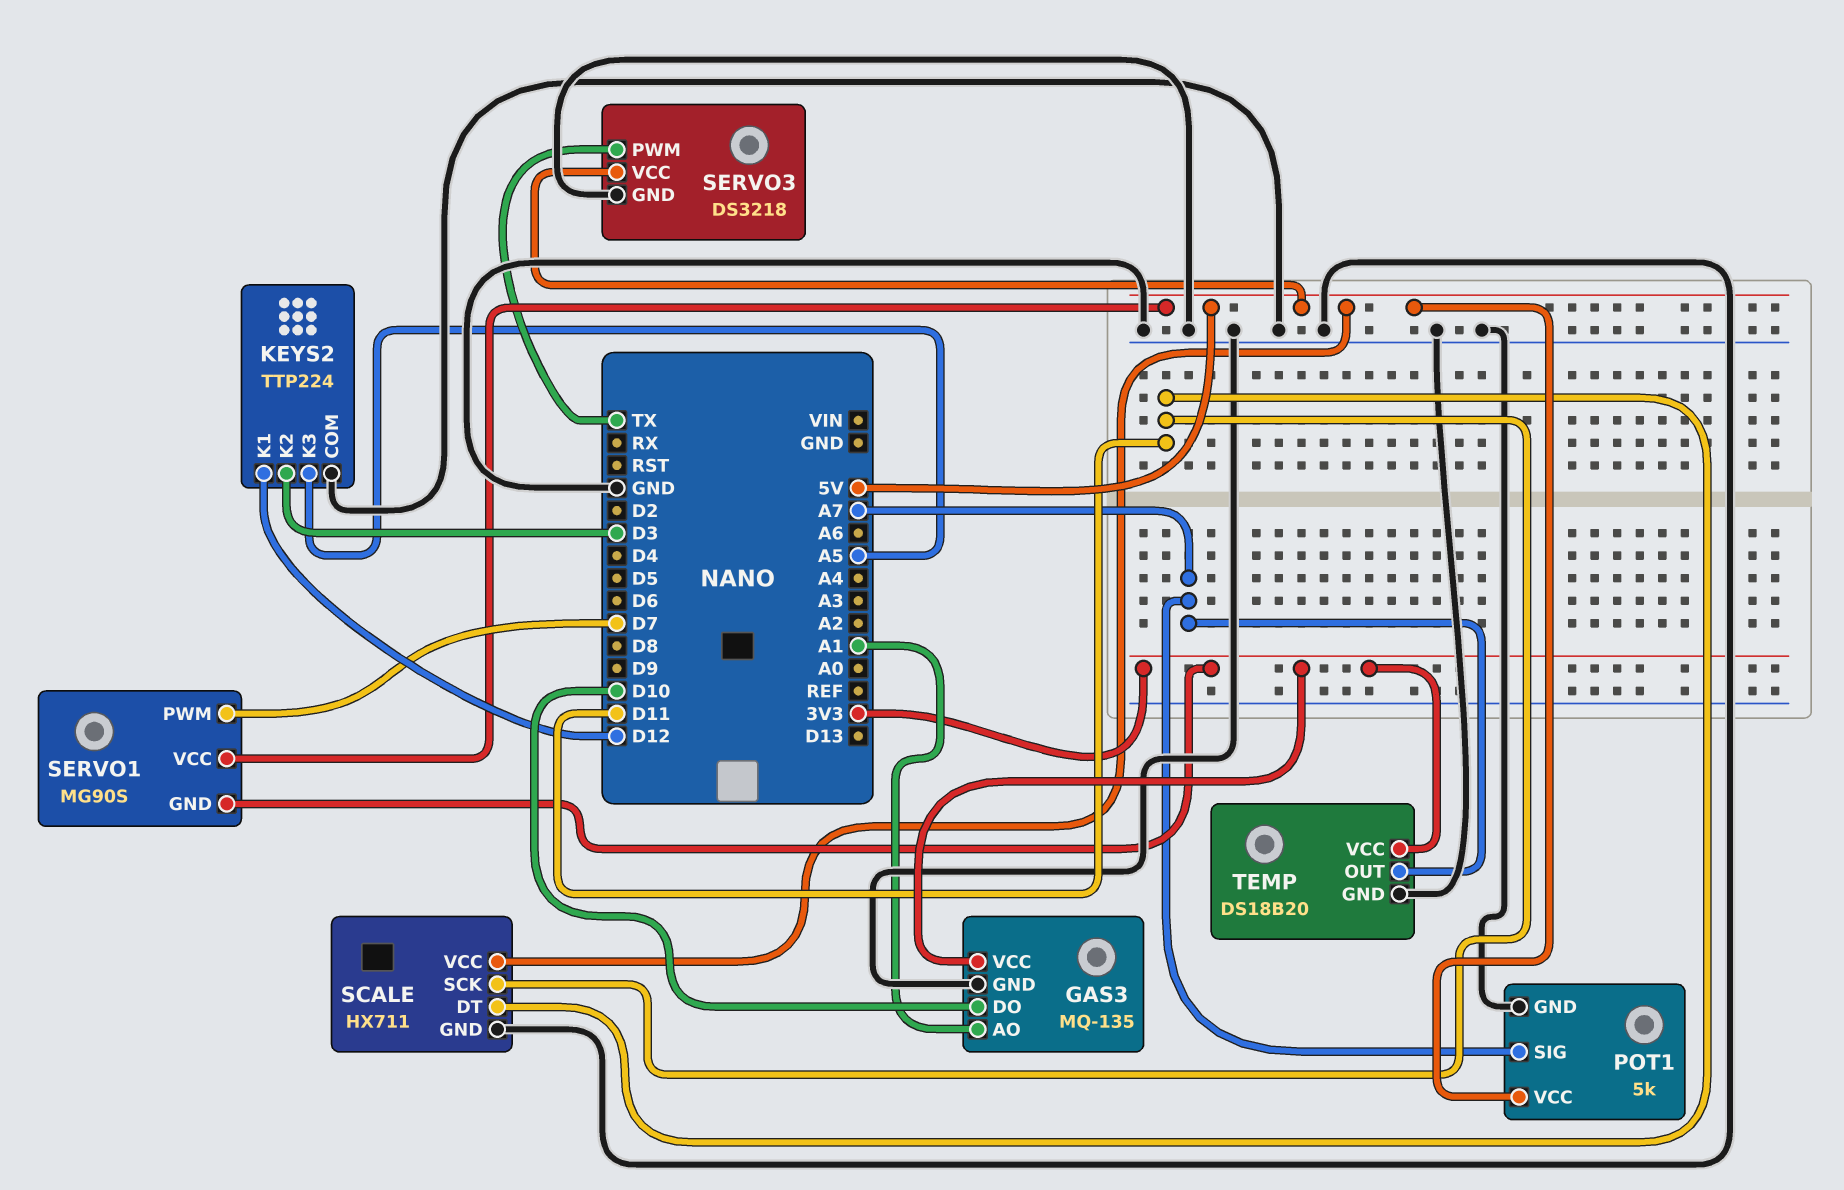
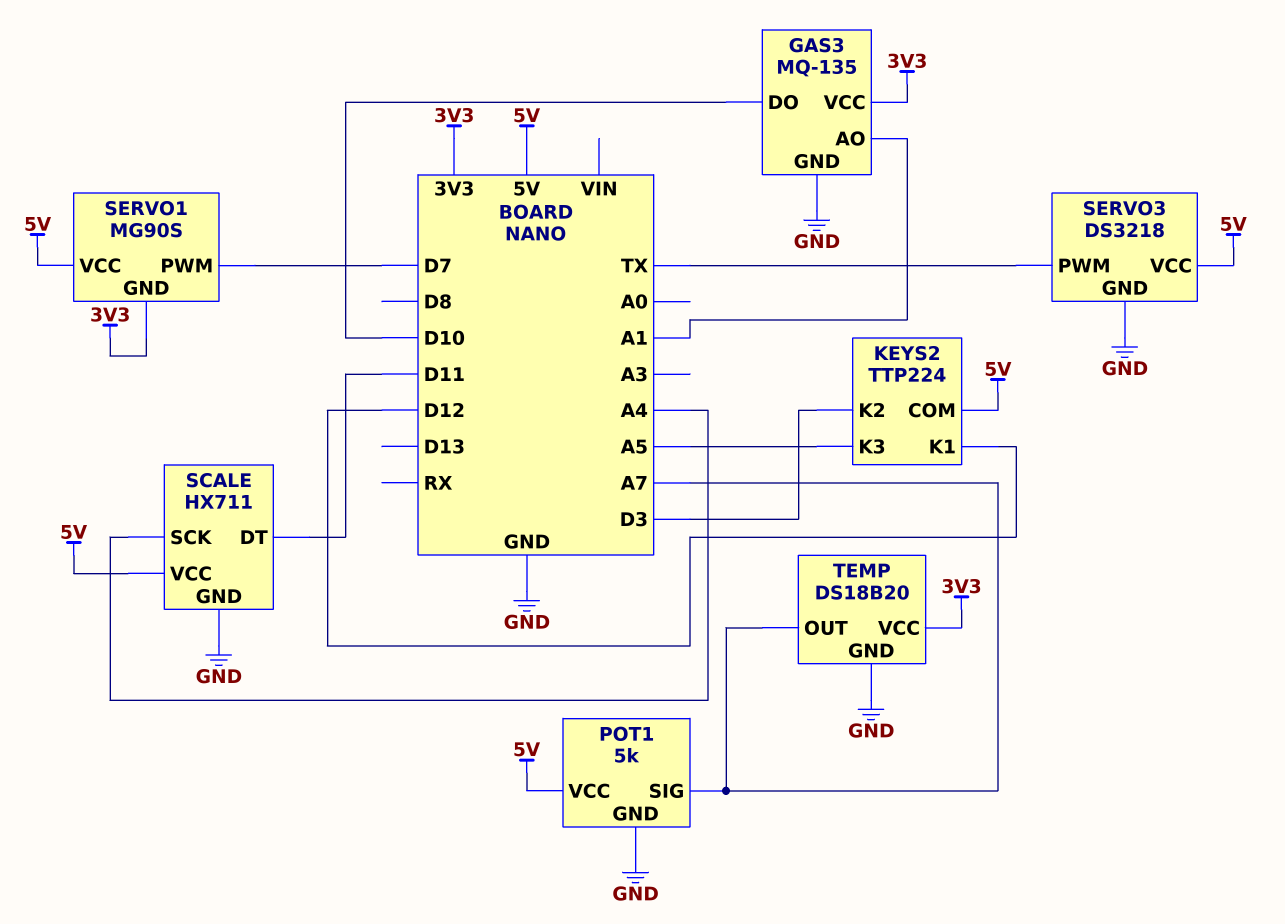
KEYS2 pin COM: GND -> 5V
SCALE pin SCK: D11 -> A4

